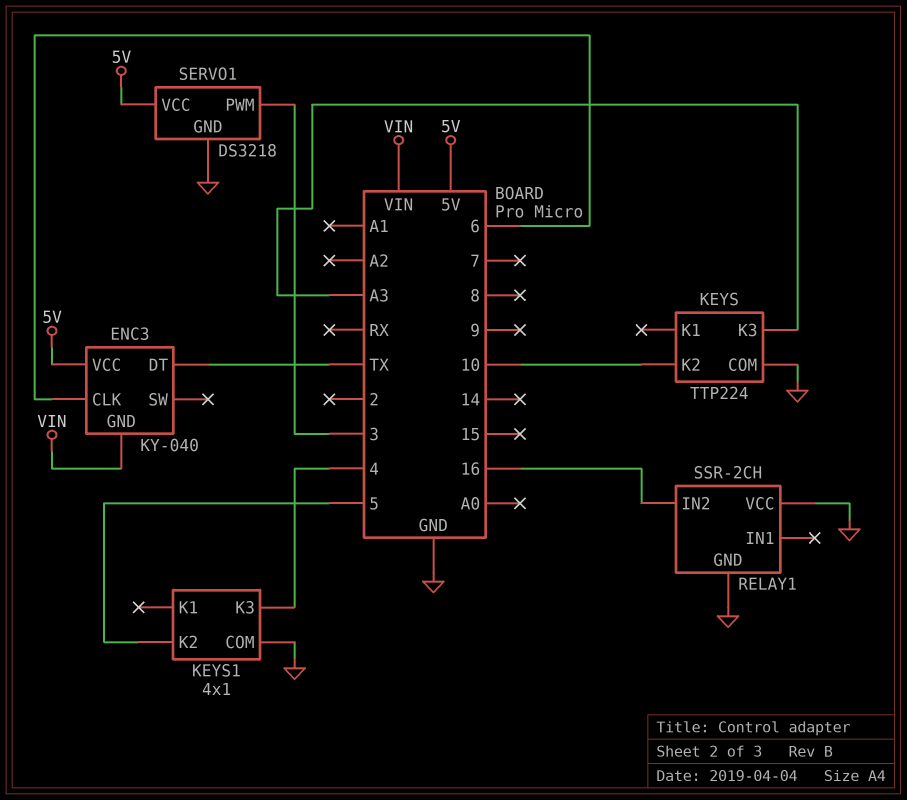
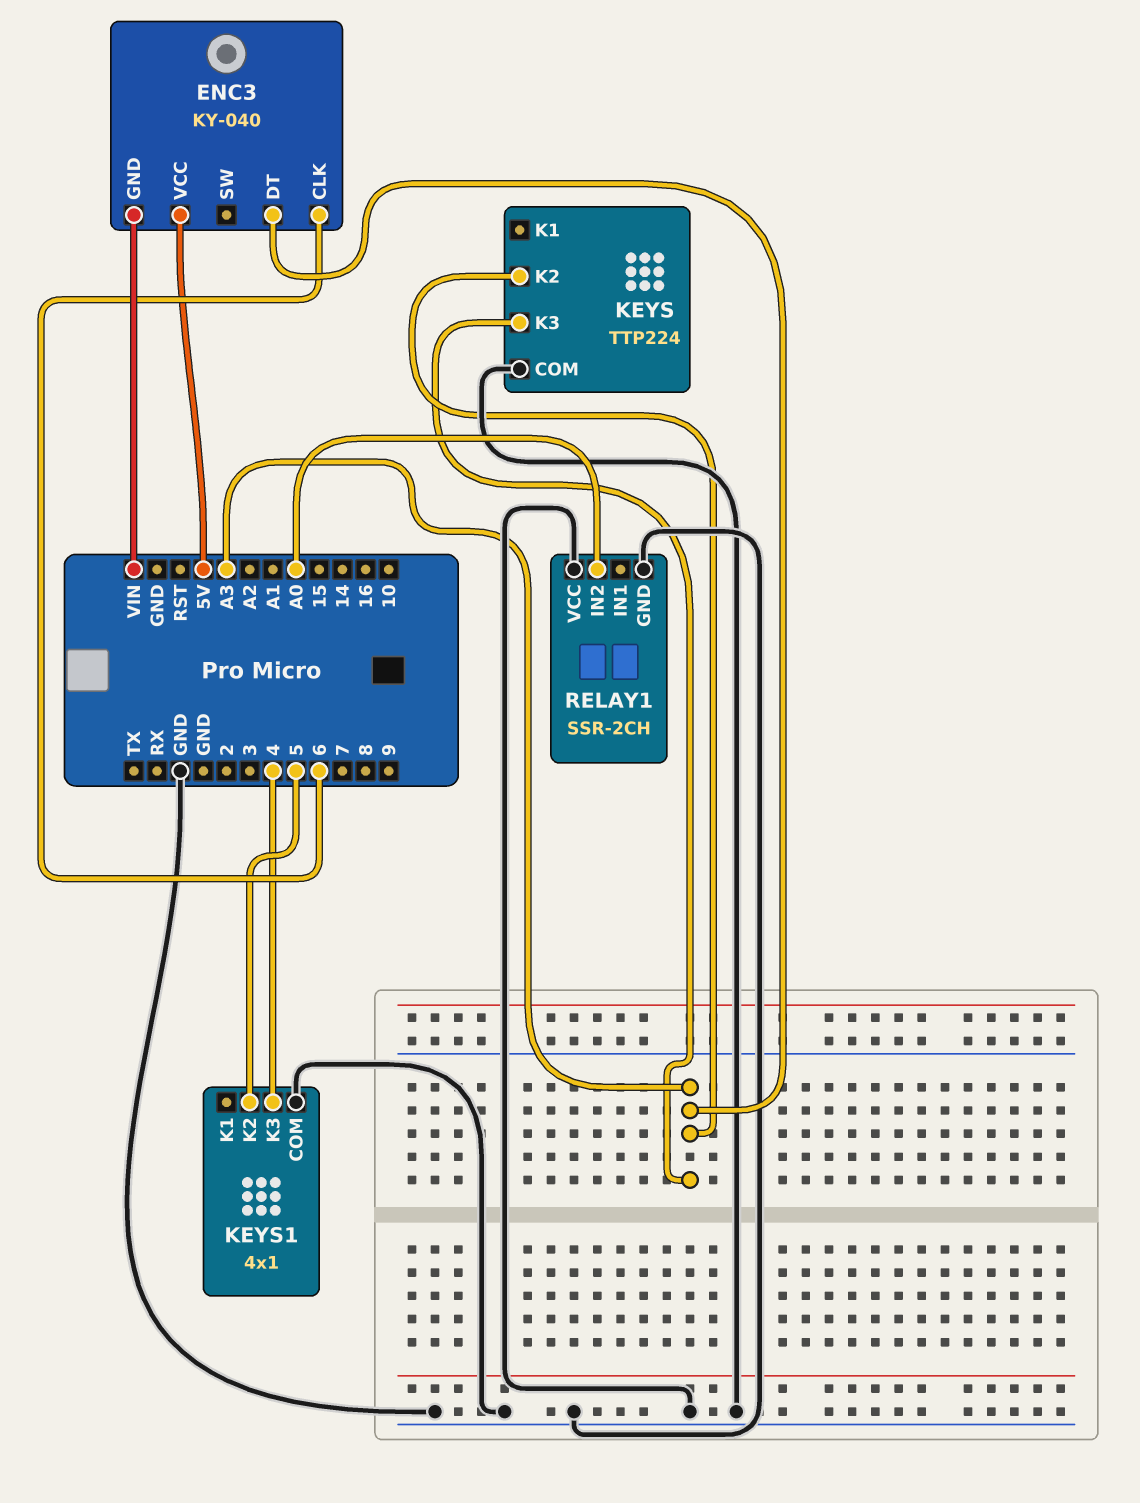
ENC3 pin DT: TX -> A3
KEYS pin K2: 10 -> A3
RELAY1 pin IN2: 16 -> A0
SERVO1: DS3218 -> none
SERVO1 pin GND: GND -> none
SERVO1 pin PWM: 3 -> none
SERVO1 pin VCC: 5V -> none

